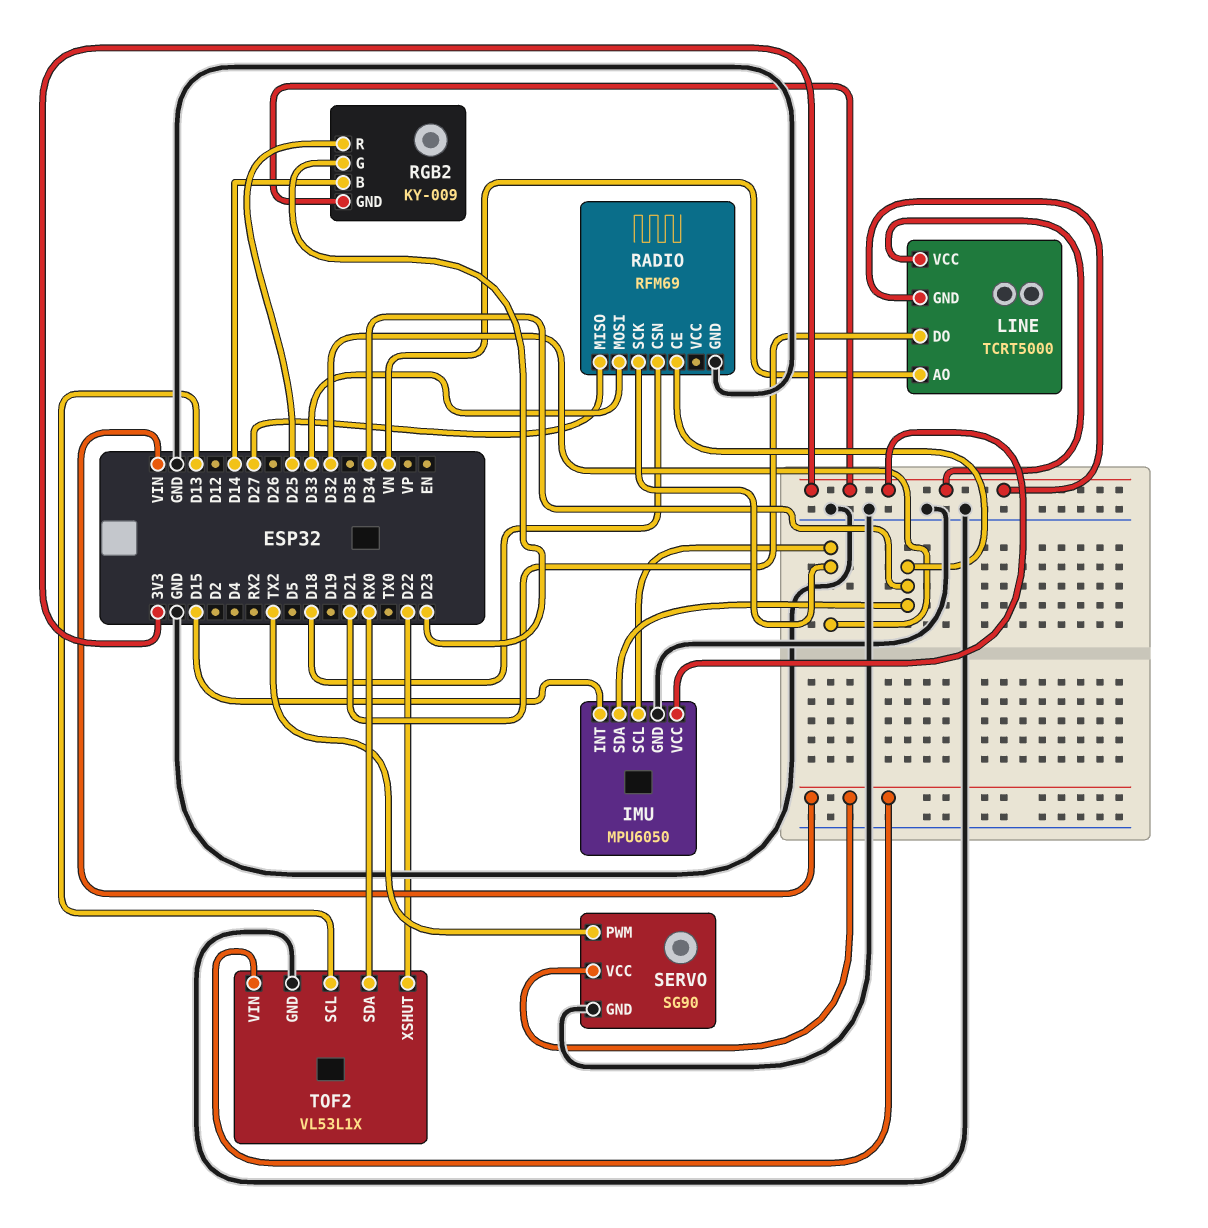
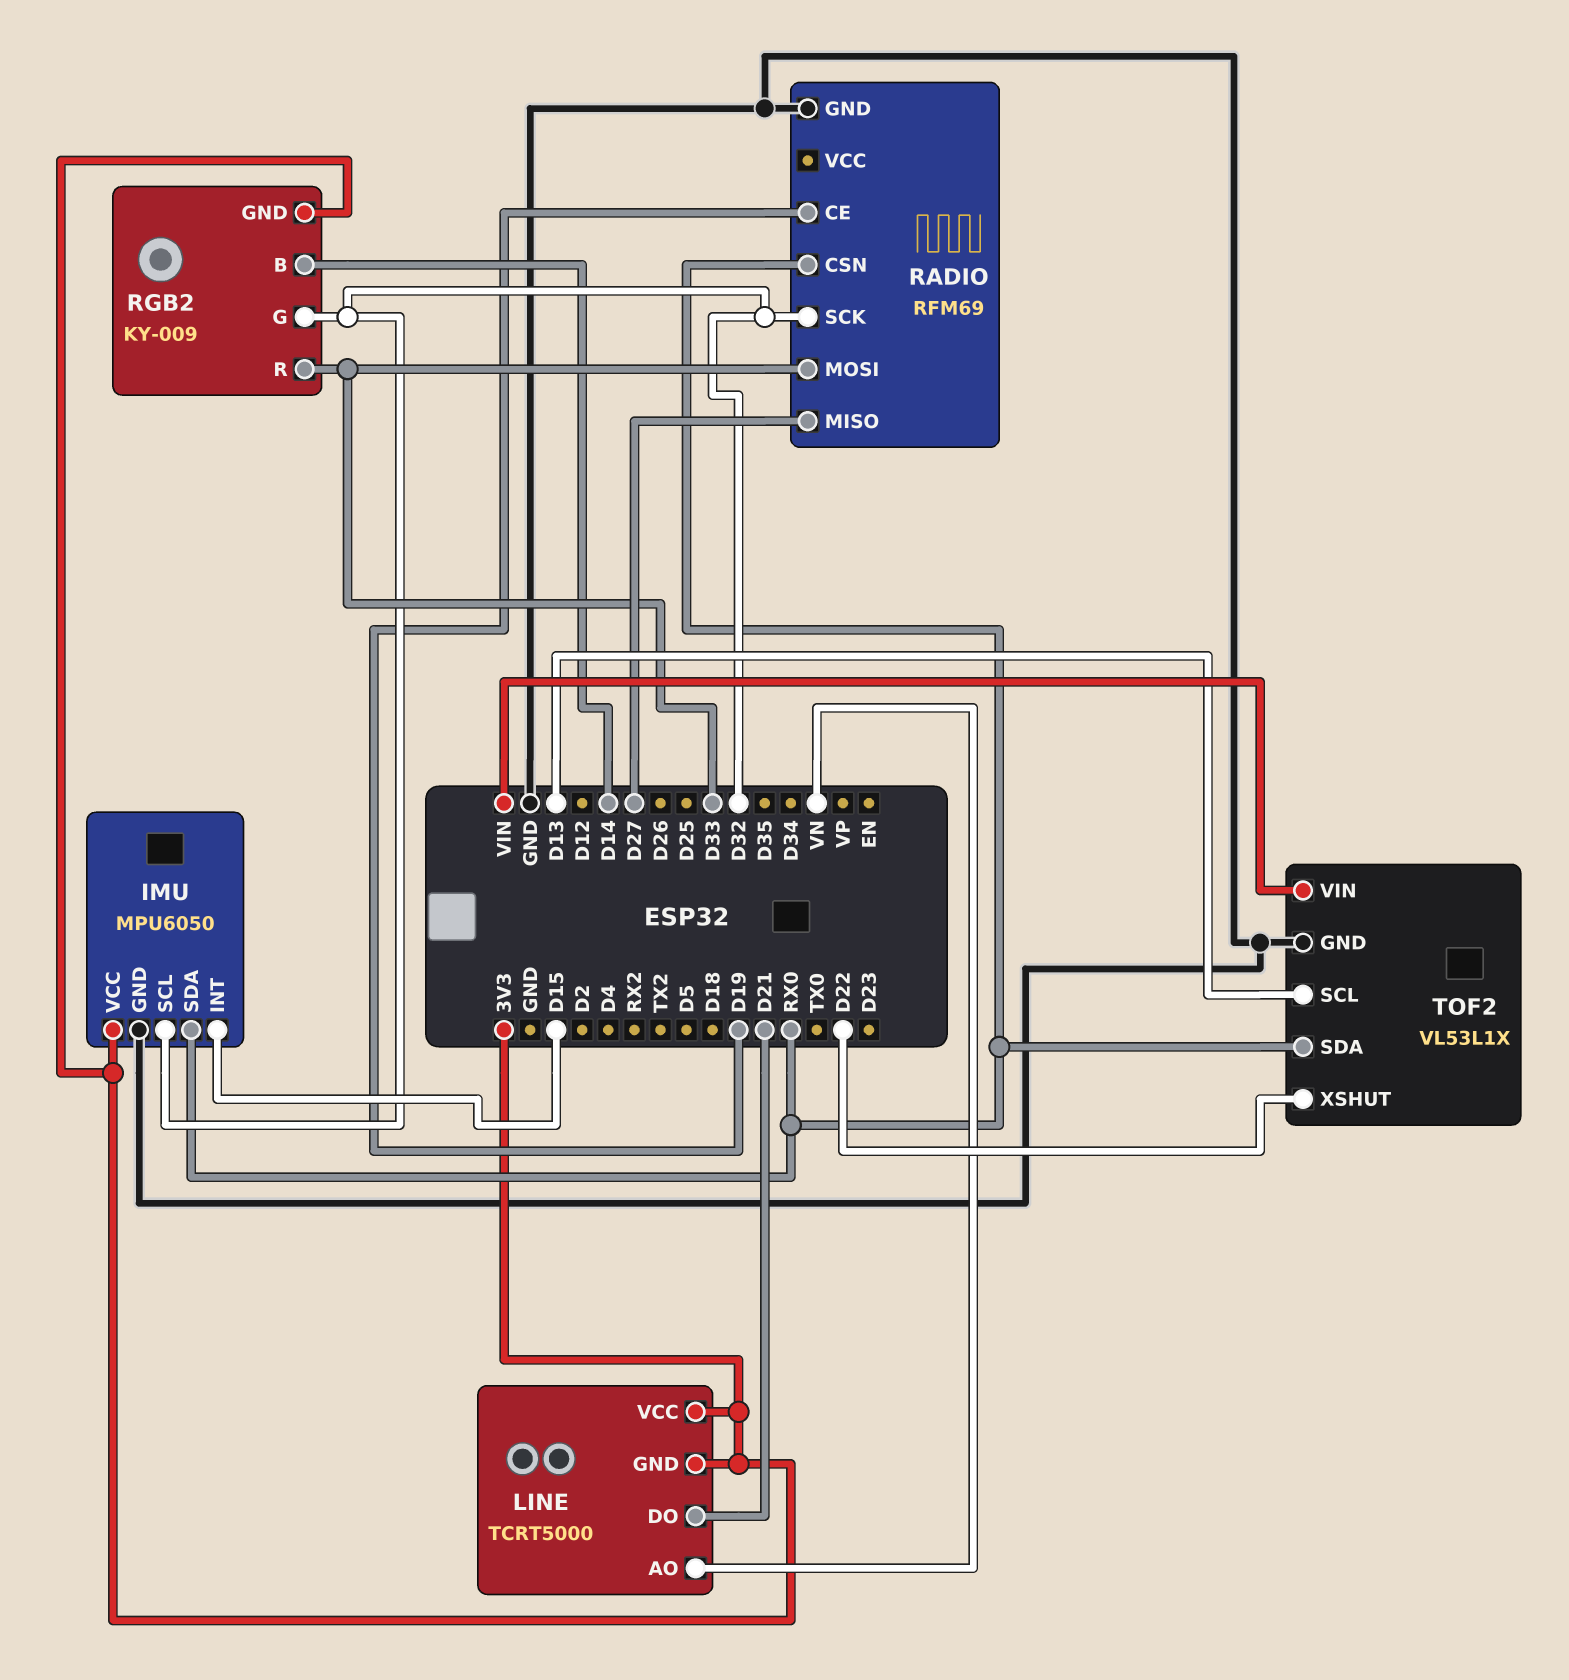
IMU pin SDA: D34 -> RX0
RADIO pin CE: D34 -> D19
RADIO pin CSN: D18 -> RX0
RGB2 pin G: D23 -> D32
RGB2 pin R: D25 -> D33
SERVO: SG90 -> none
SERVO pin GND: GND -> none
SERVO pin PWM: TX2 -> none
SERVO pin VCC: VIN -> none

